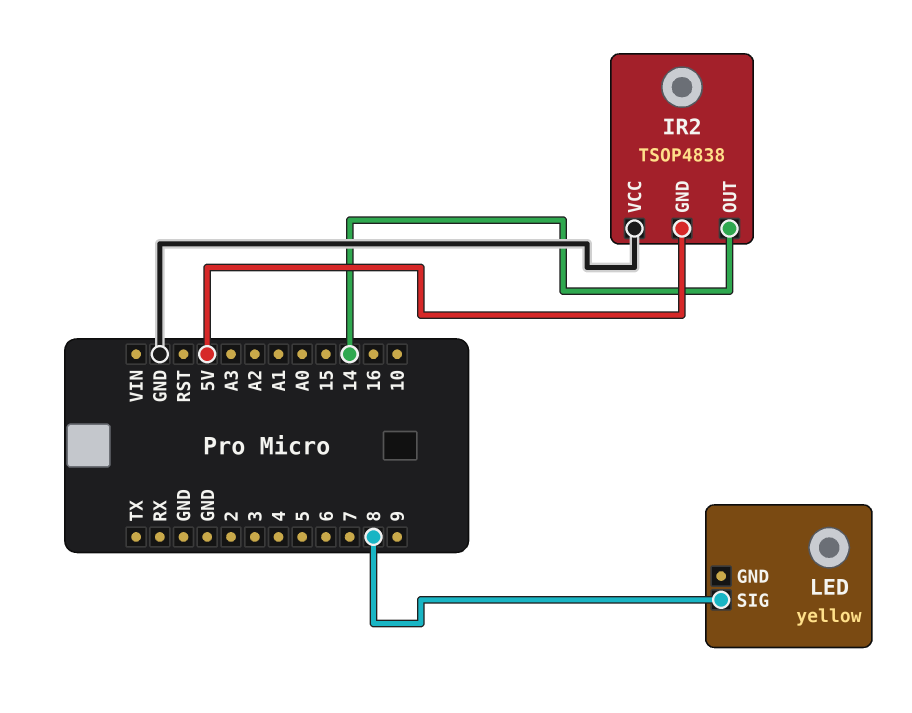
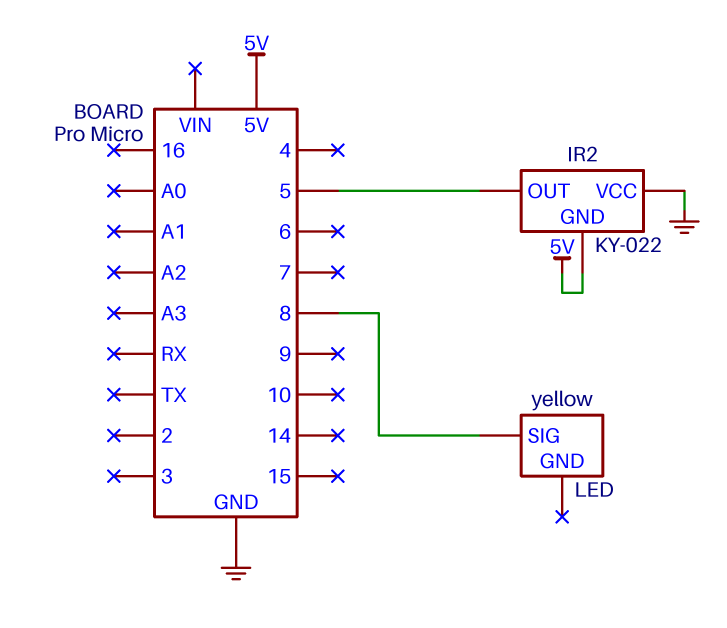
IR2: TSOP4838 -> KY-022
IR2 pin OUT: 14 -> 5

